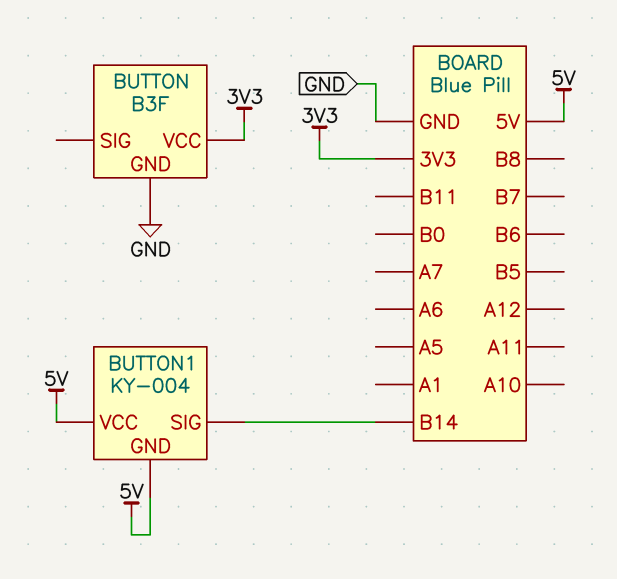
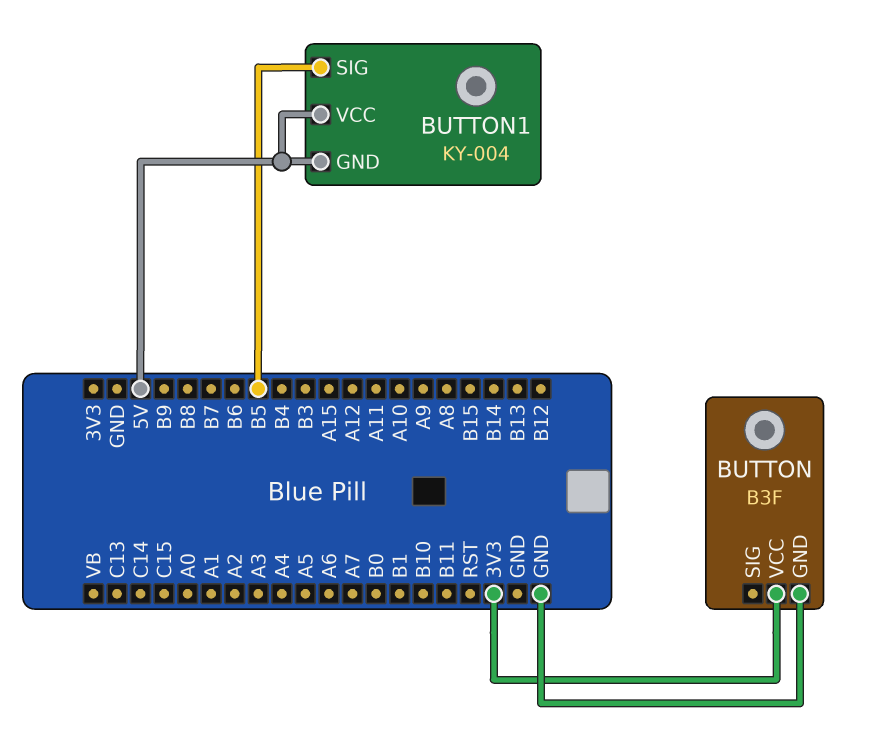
BUTTON1 pin SIG: B14 -> B5

